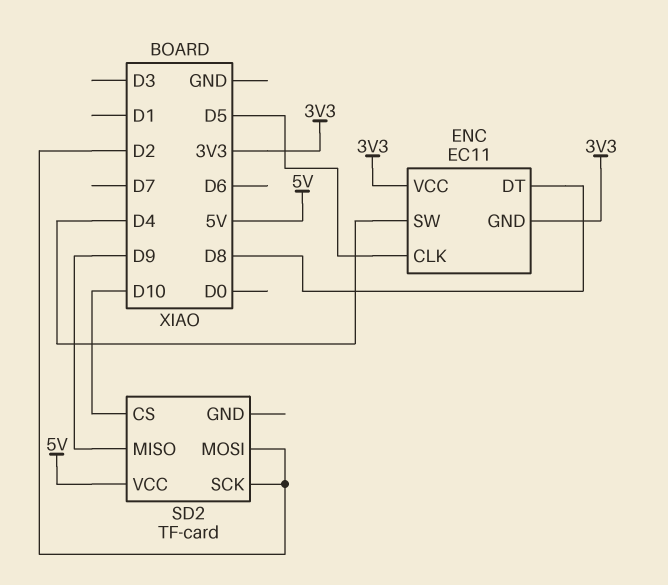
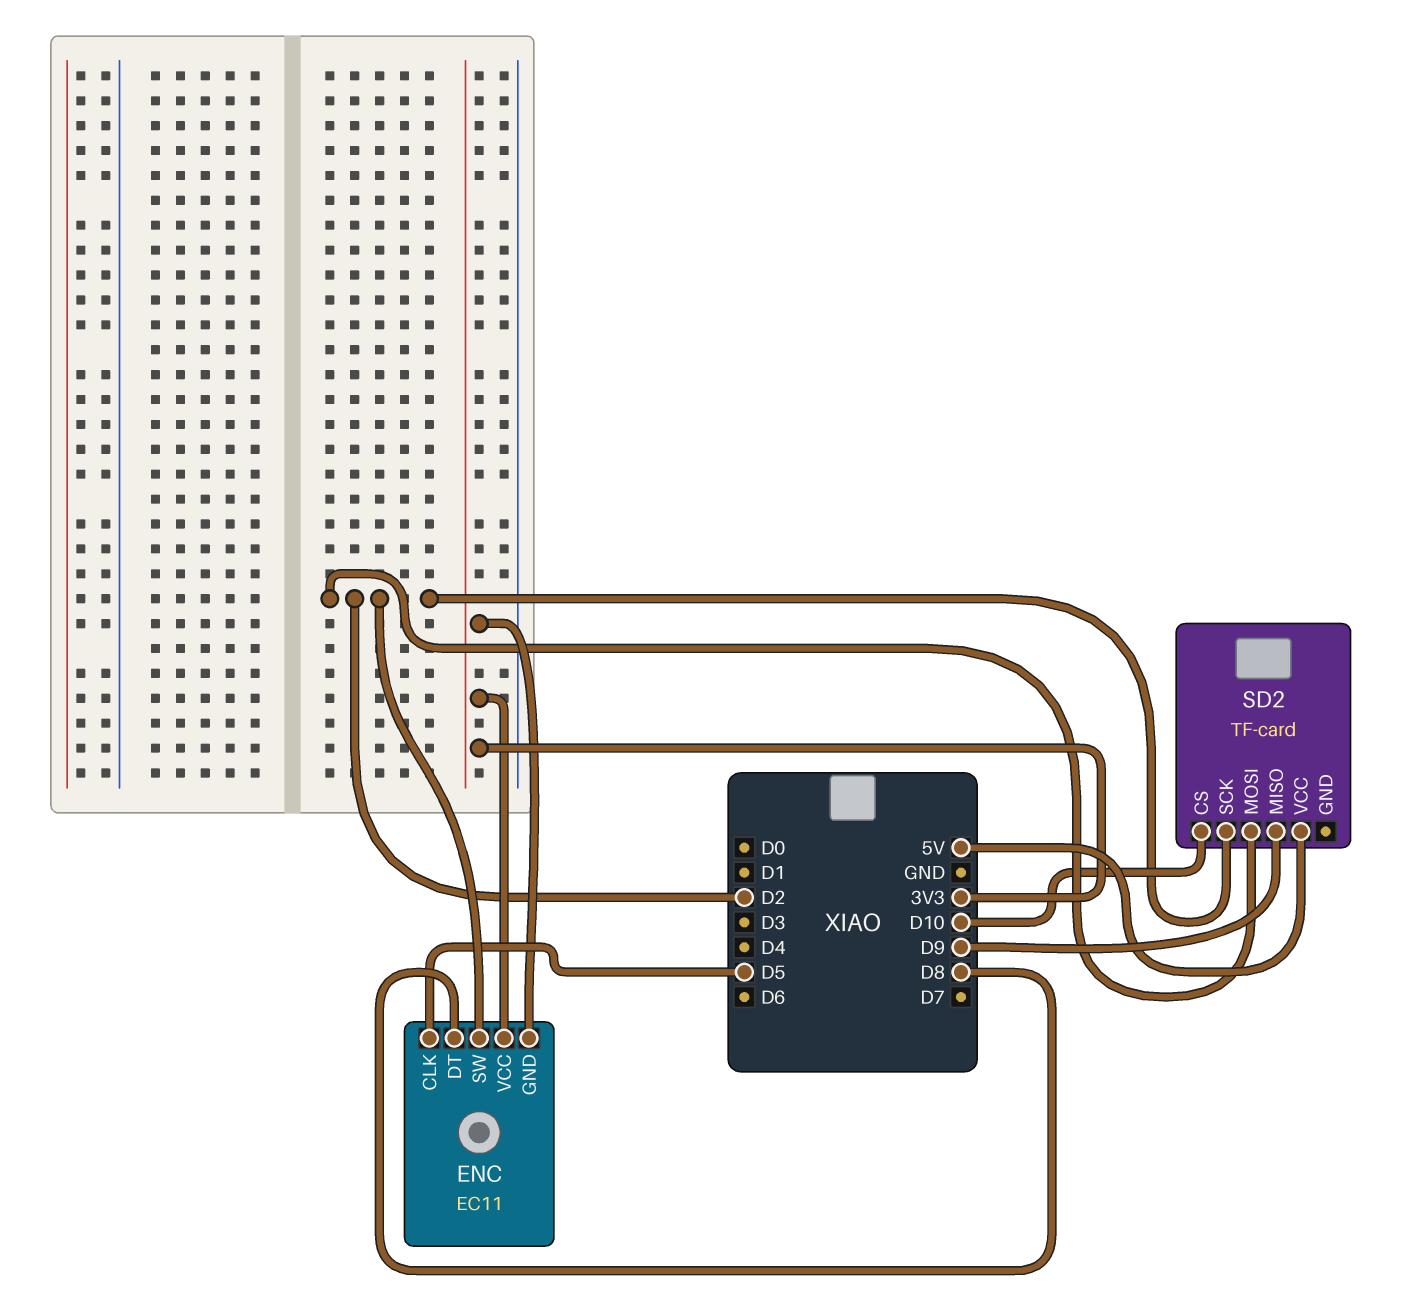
ENC pin SW: D4 -> D2

